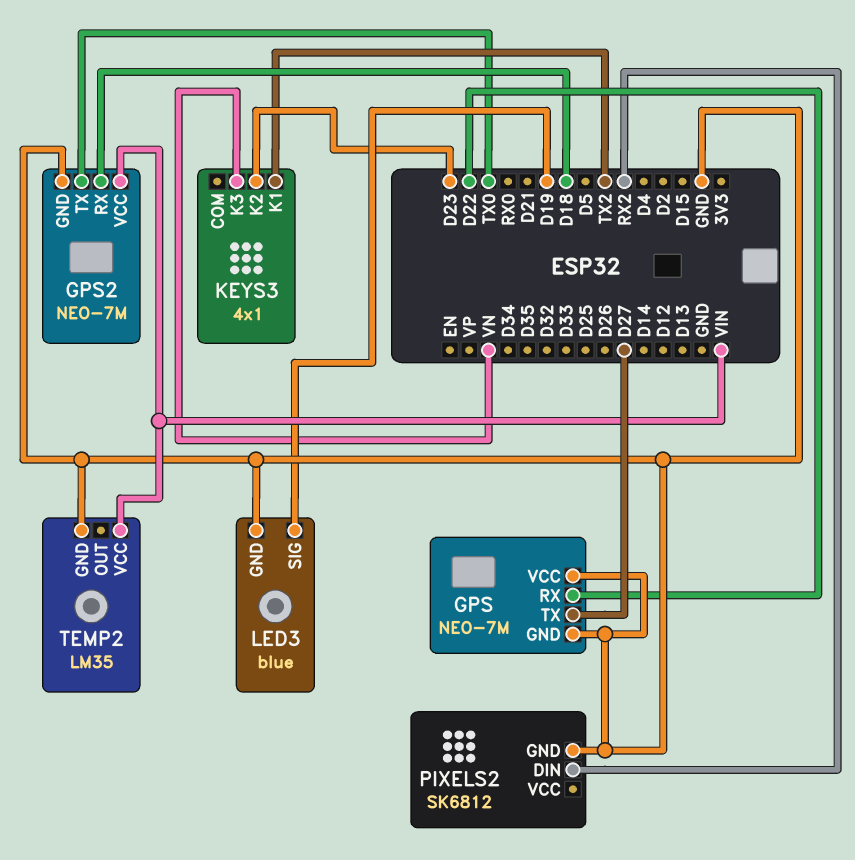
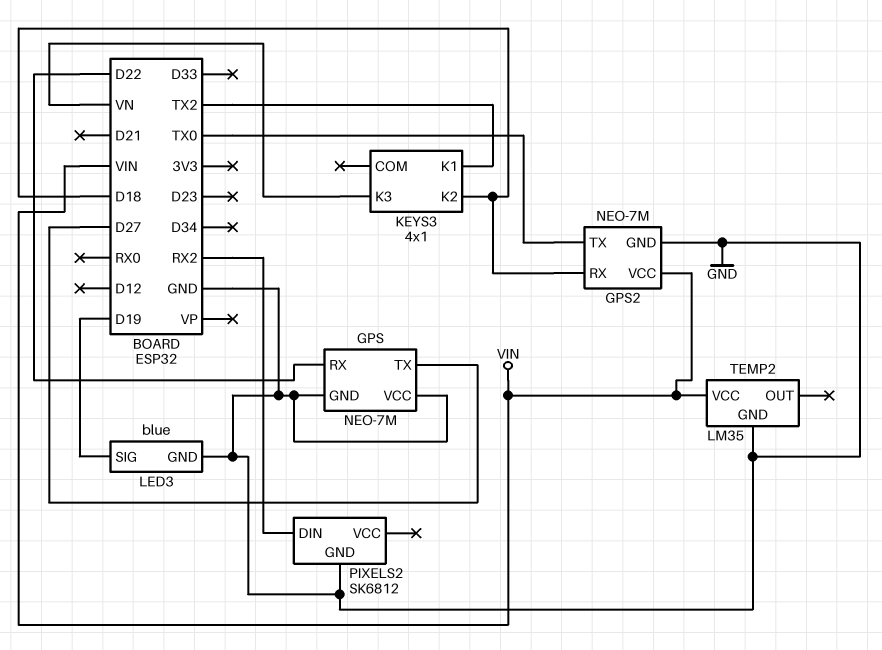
KEYS3 pin K2: D23 -> D18

